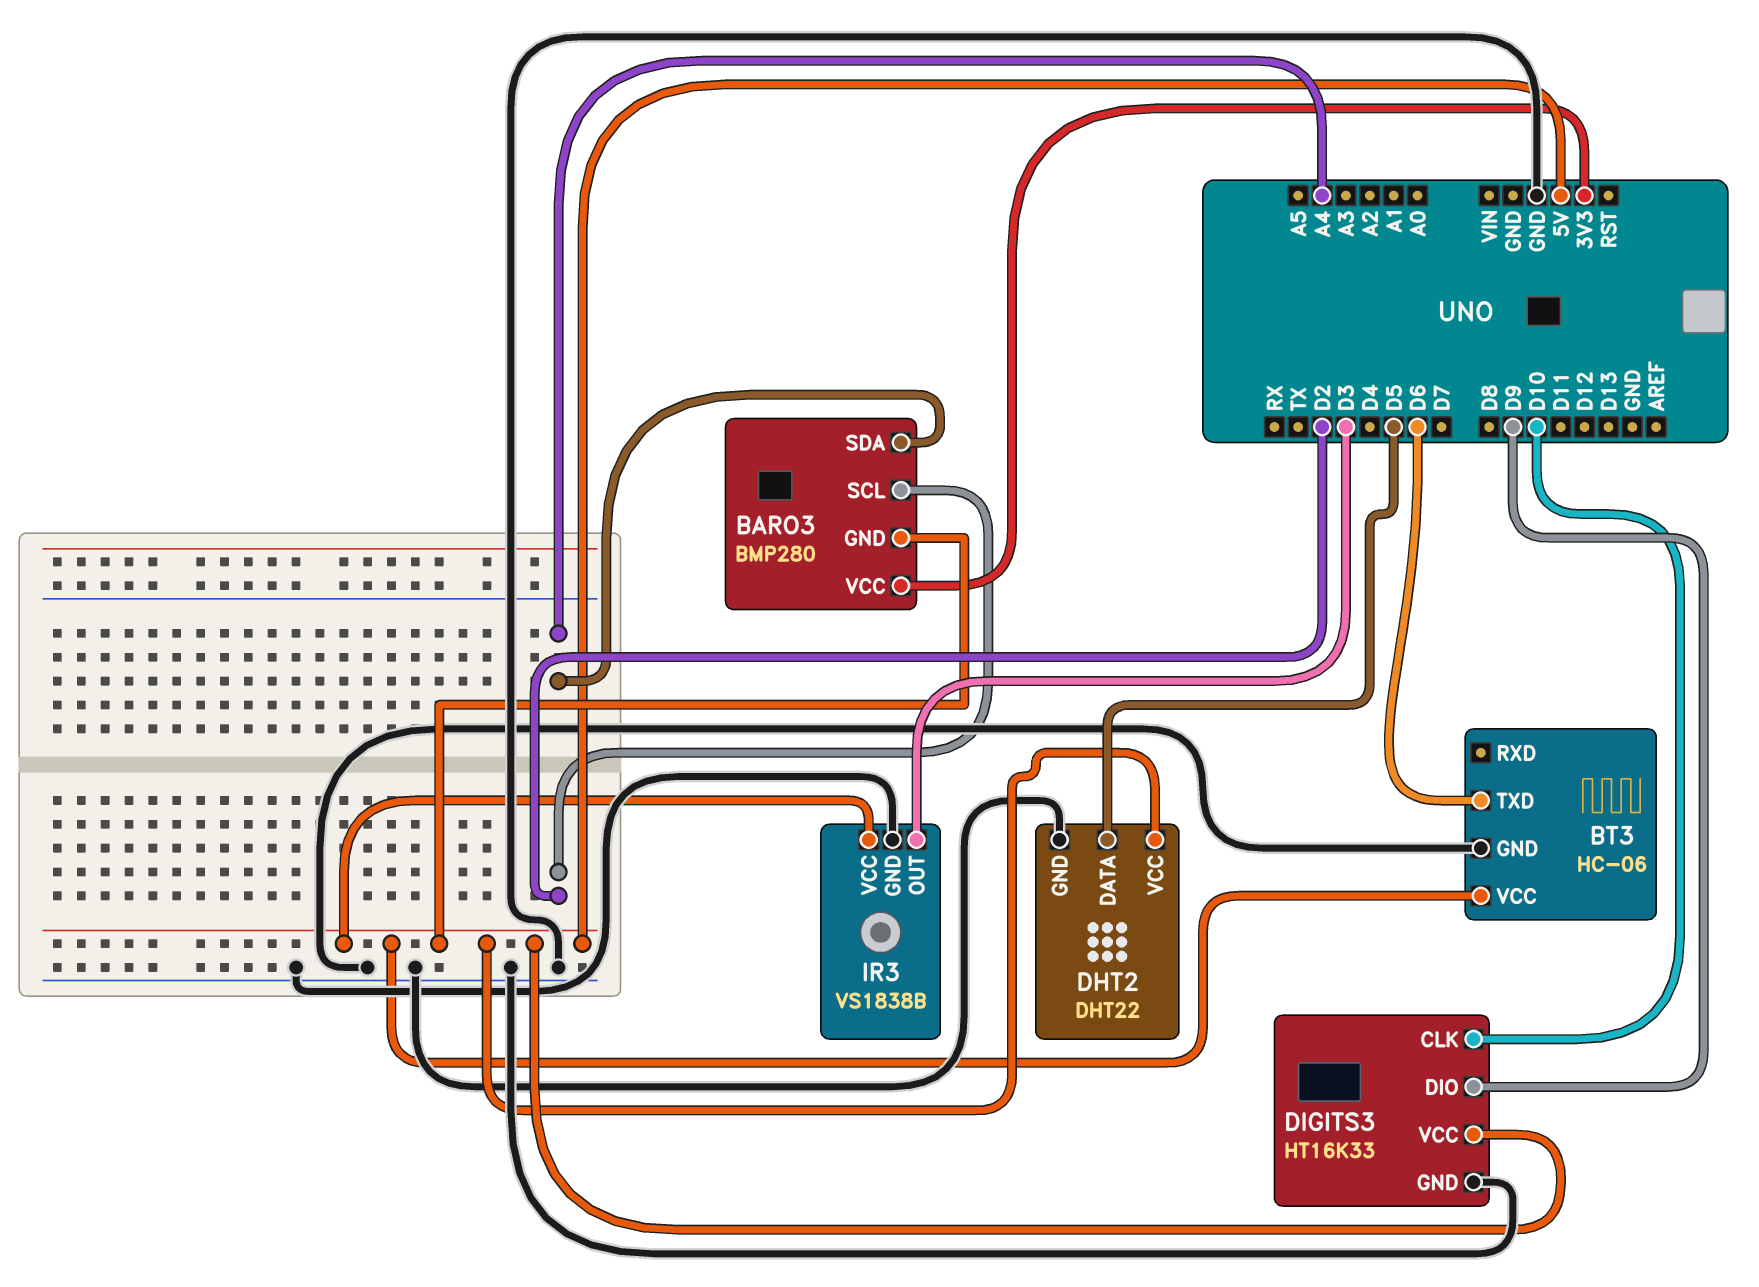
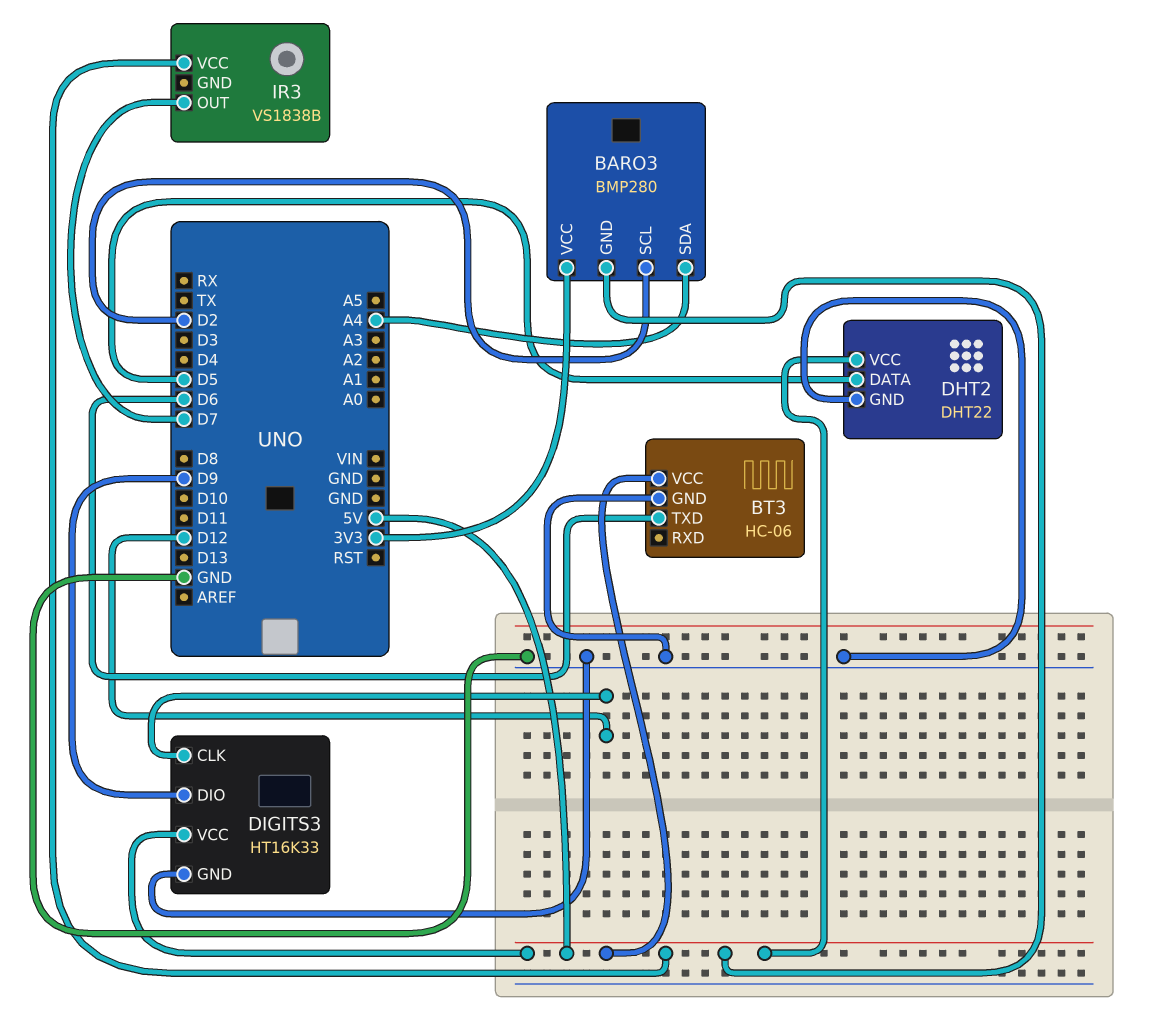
DIGITS3 pin CLK: D10 -> D12
IR3 pin GND: GND -> none
IR3 pin OUT: D3 -> D7

